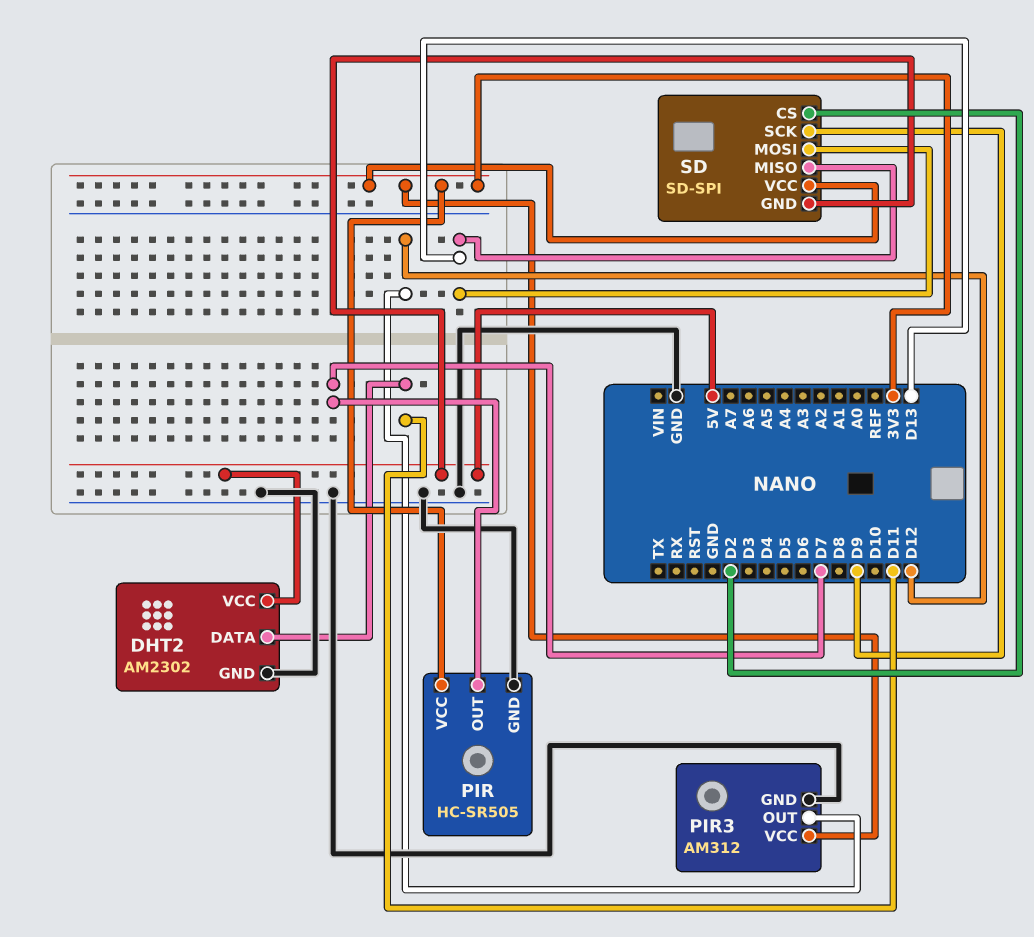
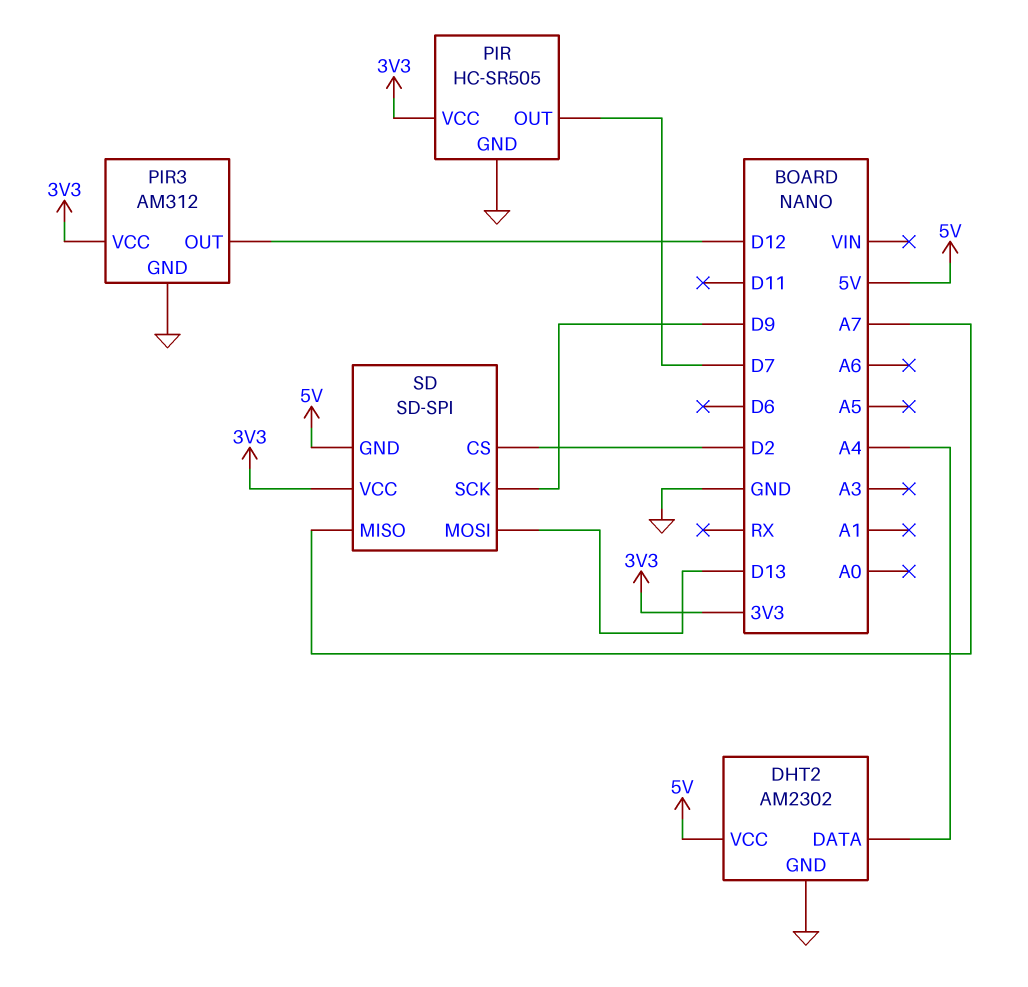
DHT2 pin DATA: D11 -> A4
SD pin MISO: D13 -> A7

